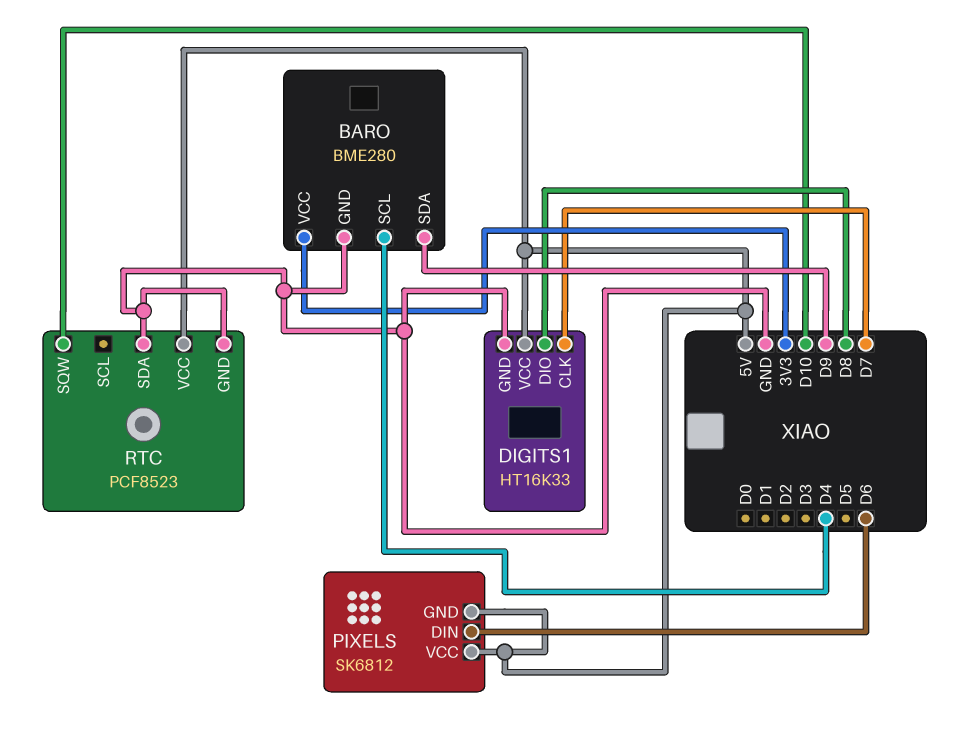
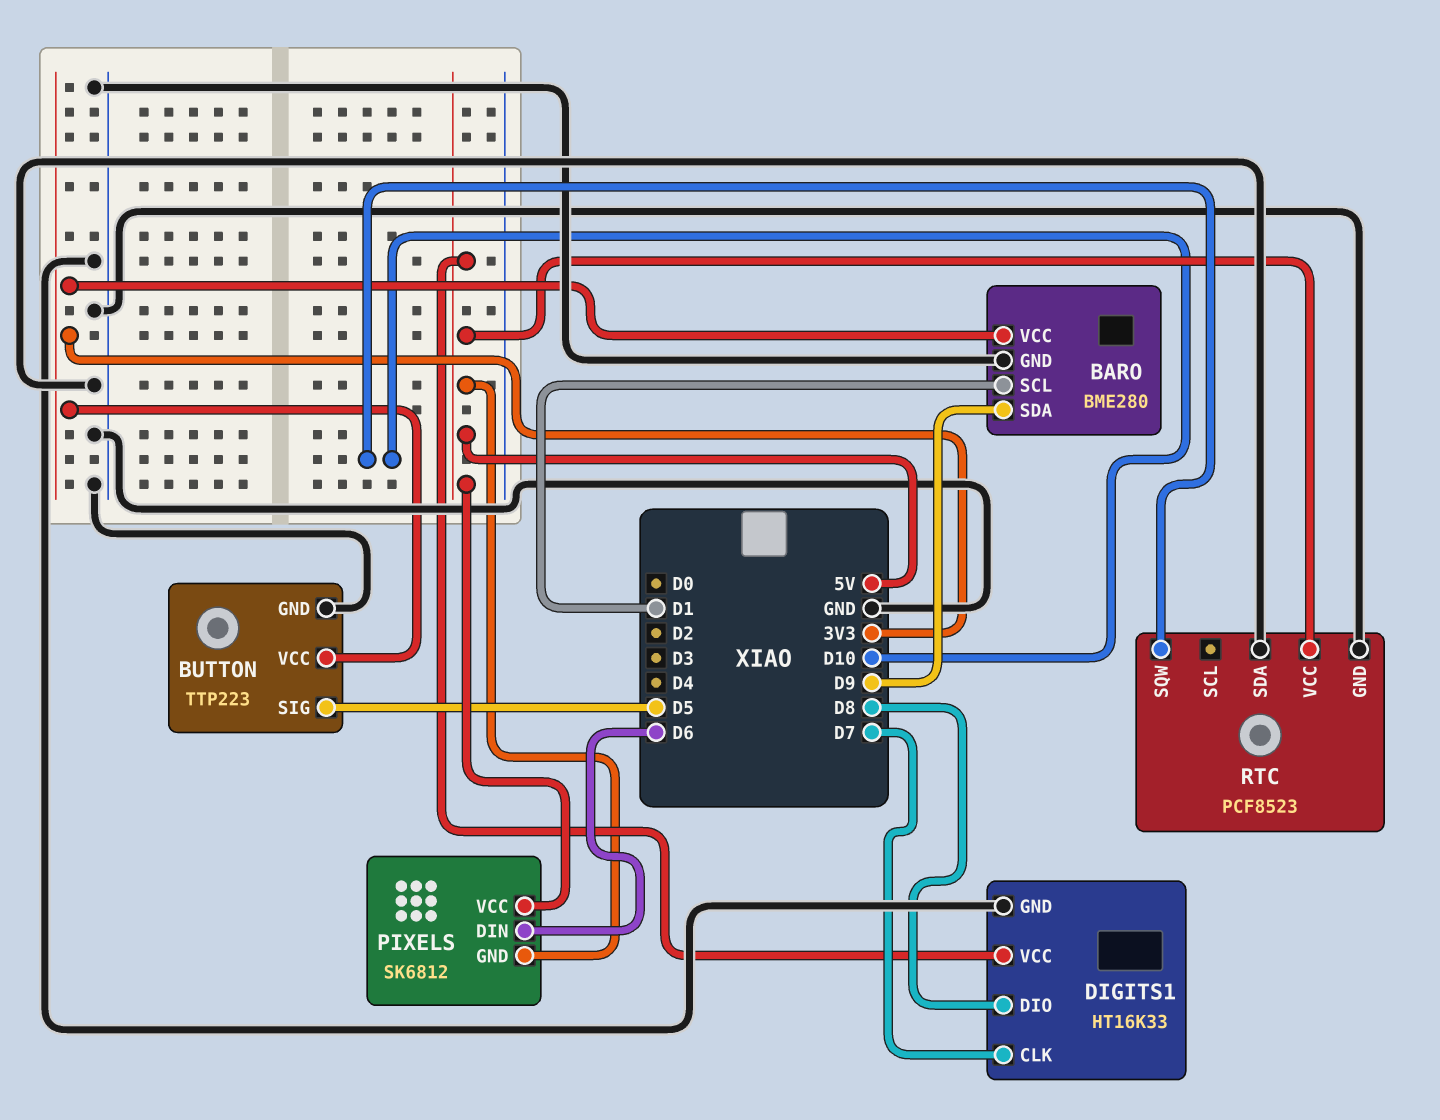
BARO pin SCL: D4 -> D1
BUTTON: none -> TTP223
BUTTON pin GND: none -> GND
BUTTON pin SIG: none -> D5
BUTTON pin VCC: none -> 3V3

